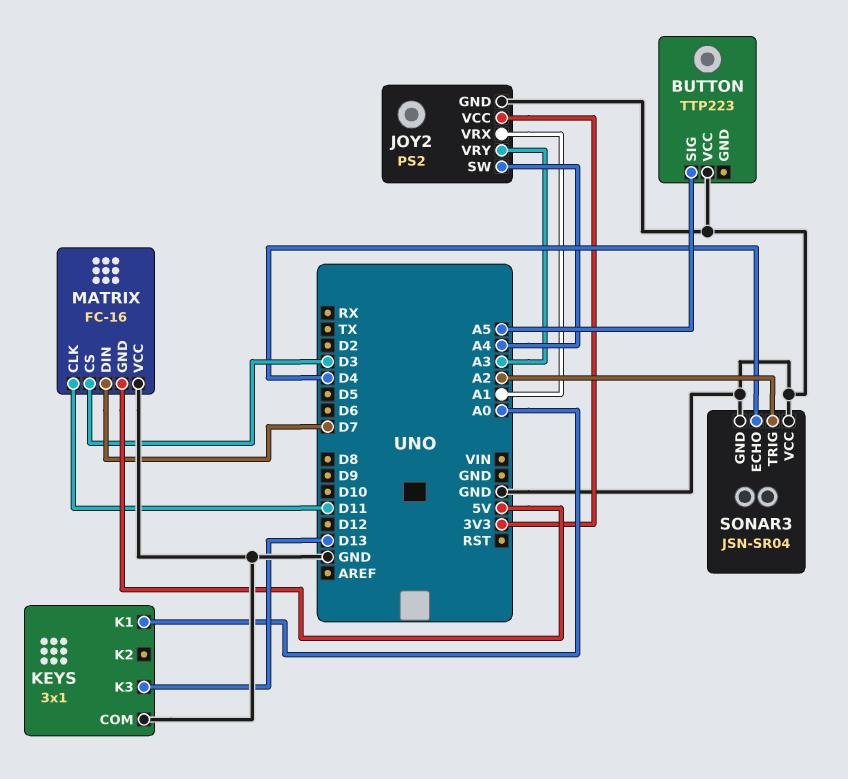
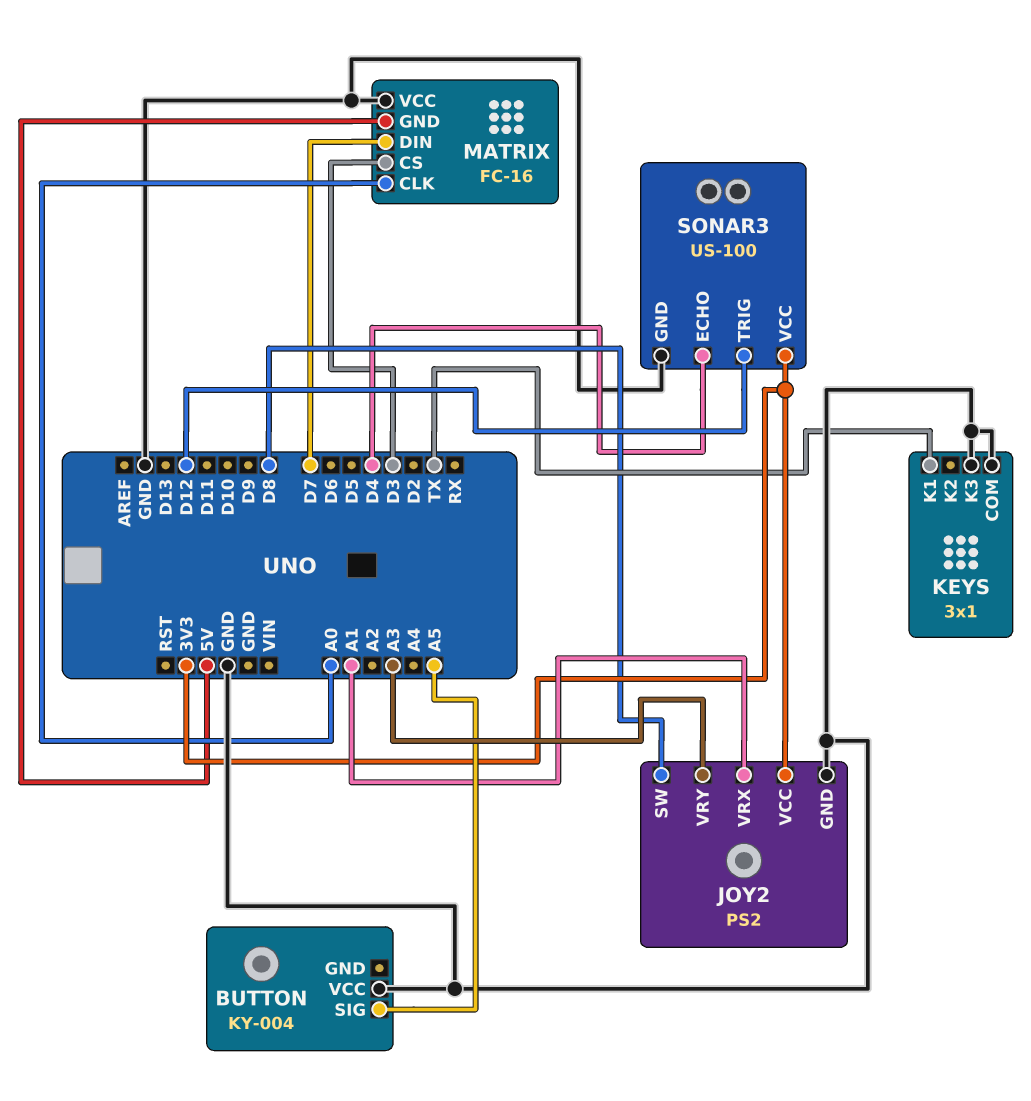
BUTTON: TTP223 -> KY-004
JOY2 pin SW: A4 -> D8
KEYS pin K1: A0 -> TX
KEYS pin K3: D13 -> GND
MATRIX pin CLK: D11 -> A0
SONAR3: JSN-SR04 -> US-100
SONAR3 pin TRIG: A2 -> D12
SONAR3 pin VCC: GND -> 3V3

